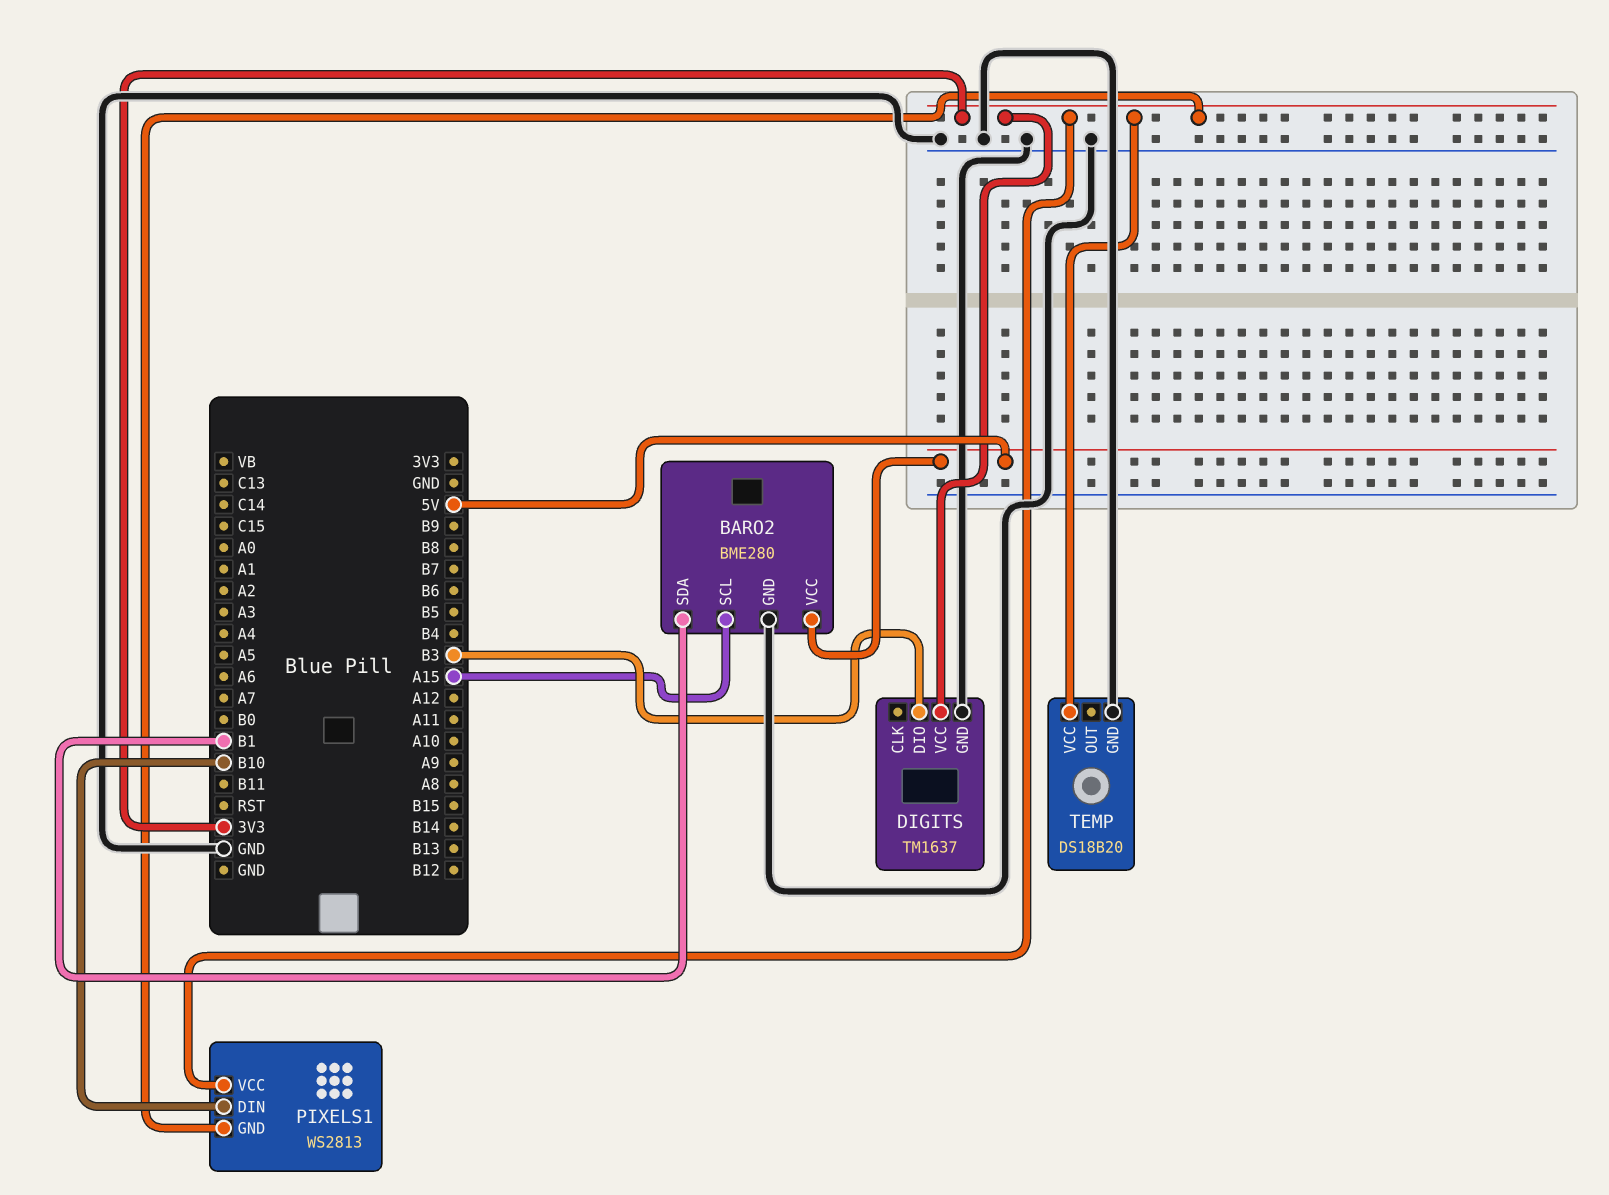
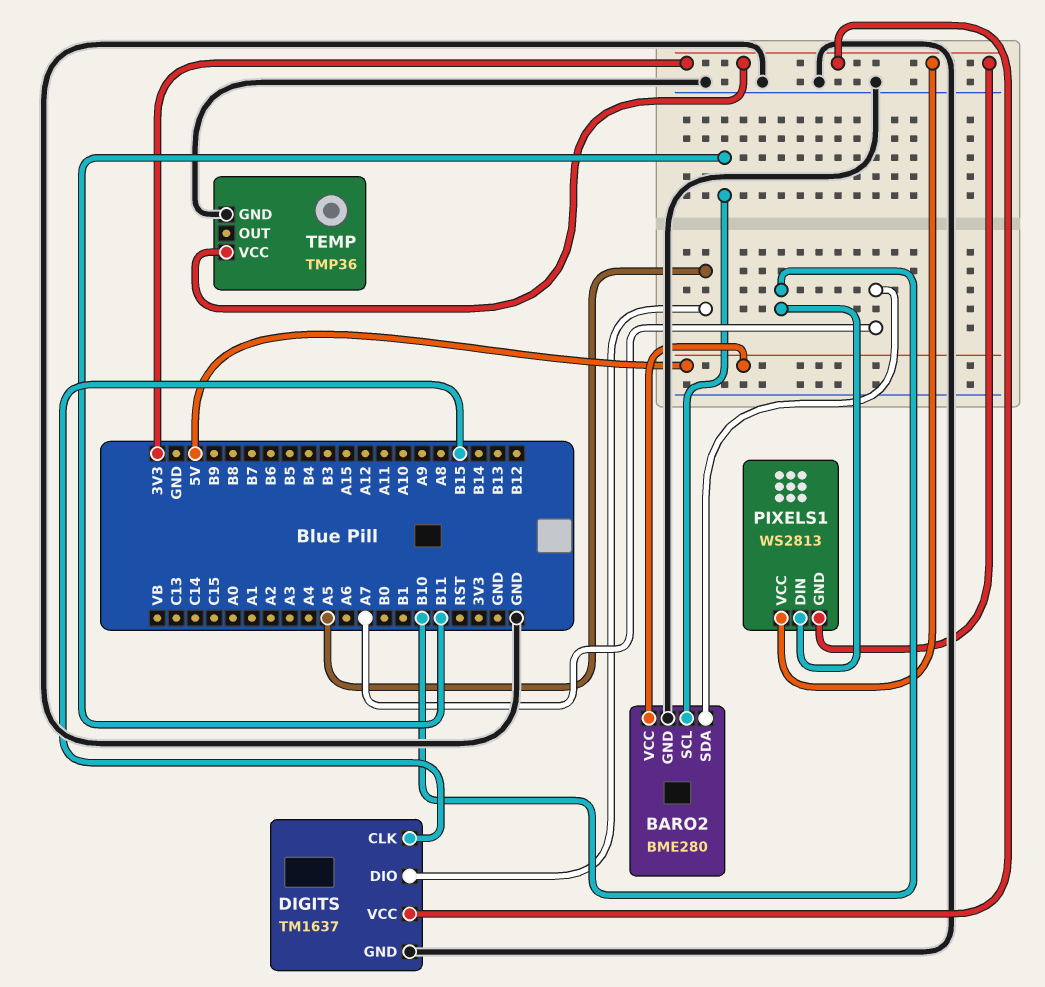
BARO2 pin SCL: A15 -> B11
BARO2 pin SDA: B1 -> A7
DIGITS pin CLK: none -> B15
DIGITS pin DIO: B3 -> A5
TEMP: DS18B20 -> TMP36

